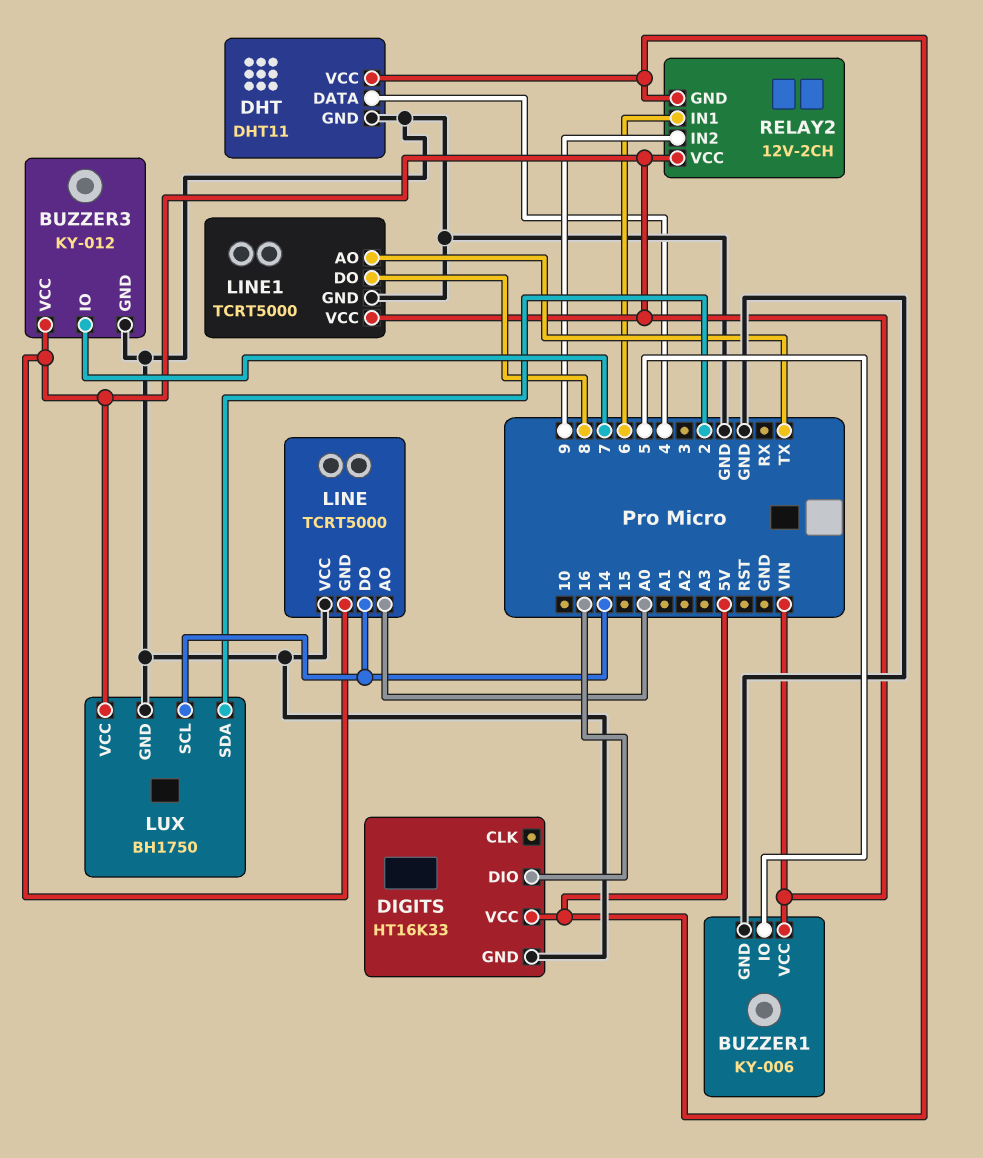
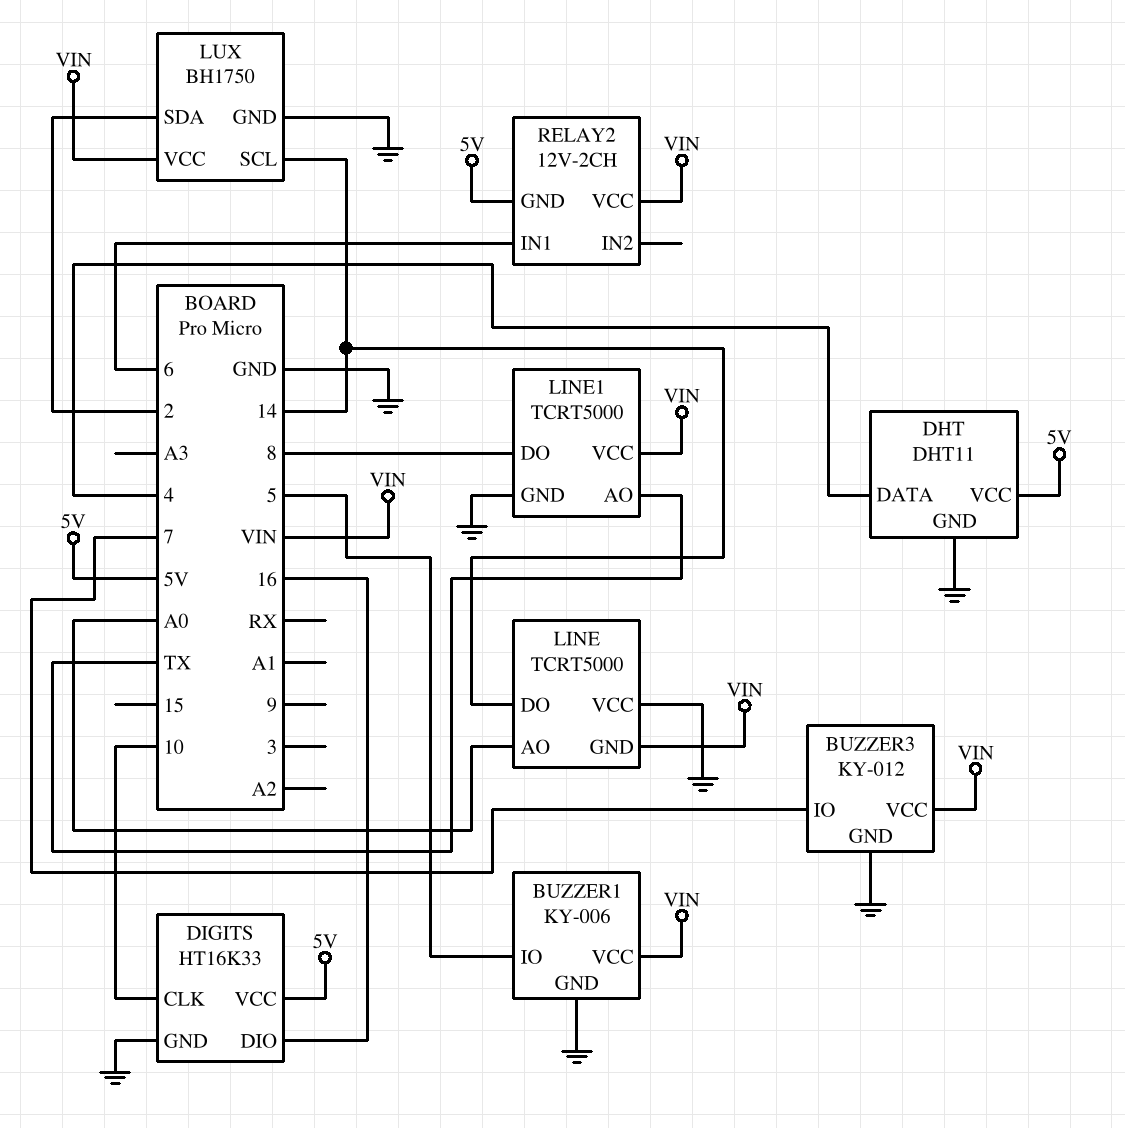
DIGITS pin CLK: none -> 10
RELAY2 pin IN2: 9 -> none

